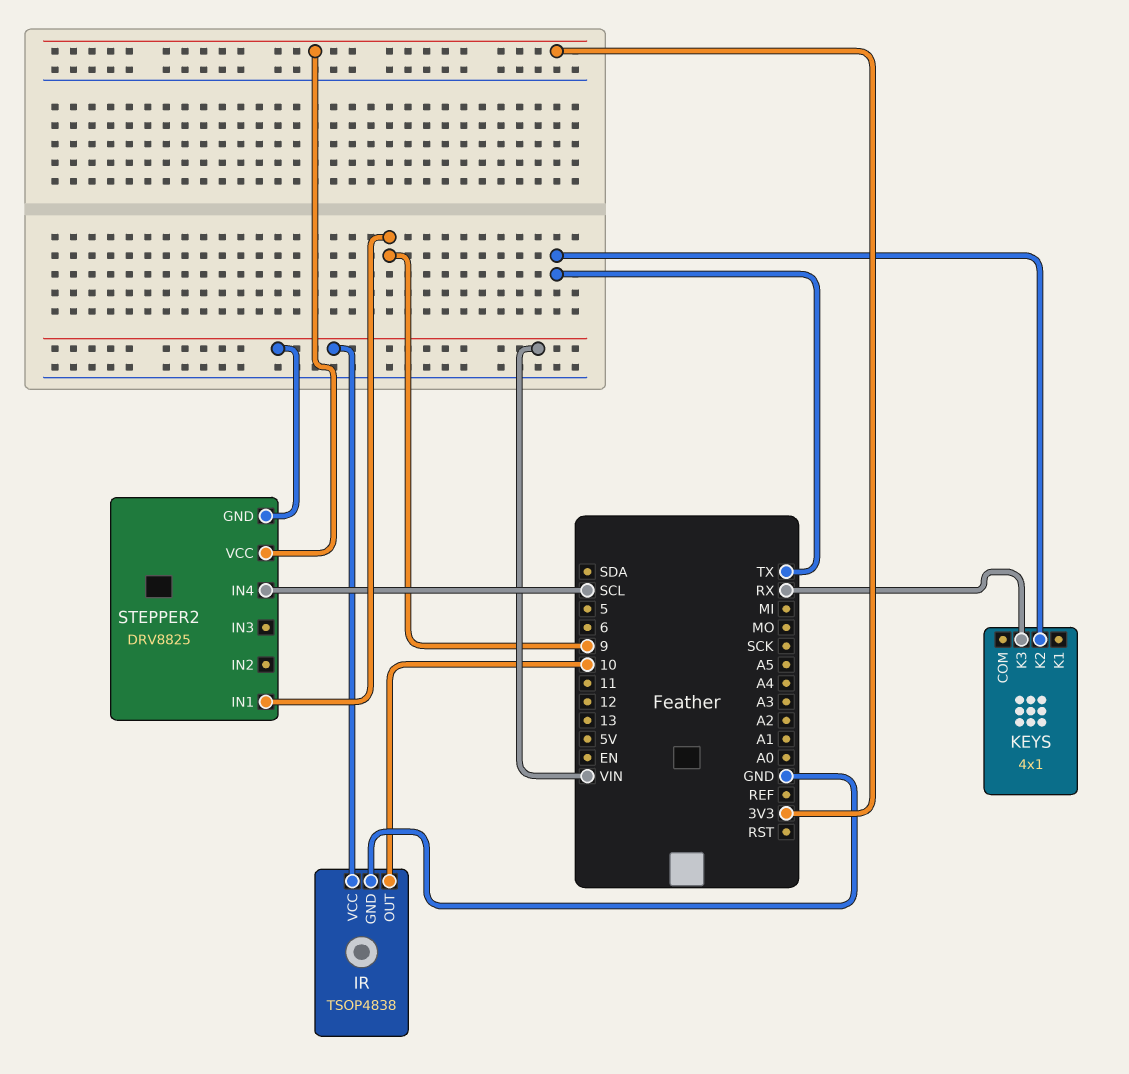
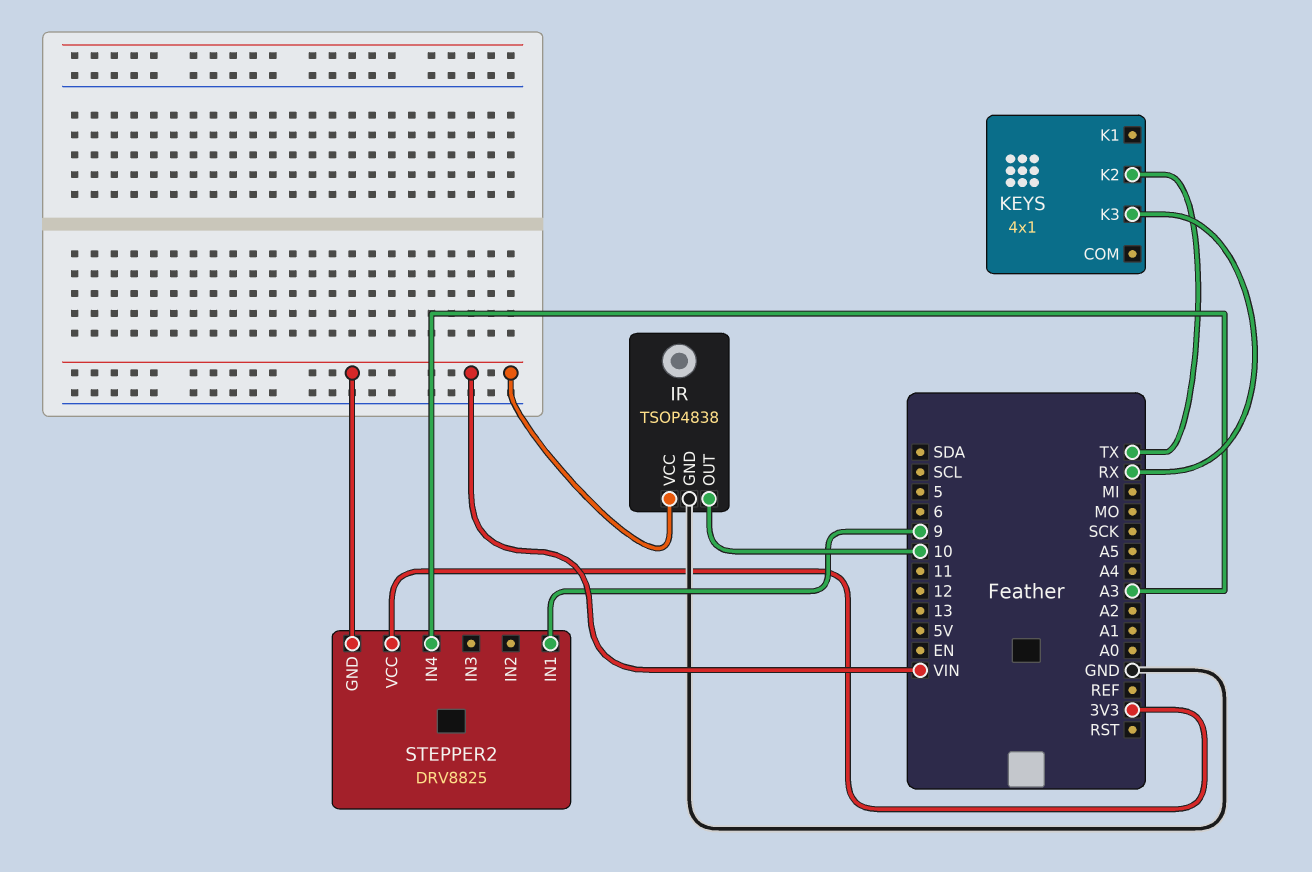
STEPPER2 pin IN4: SCL -> A3

